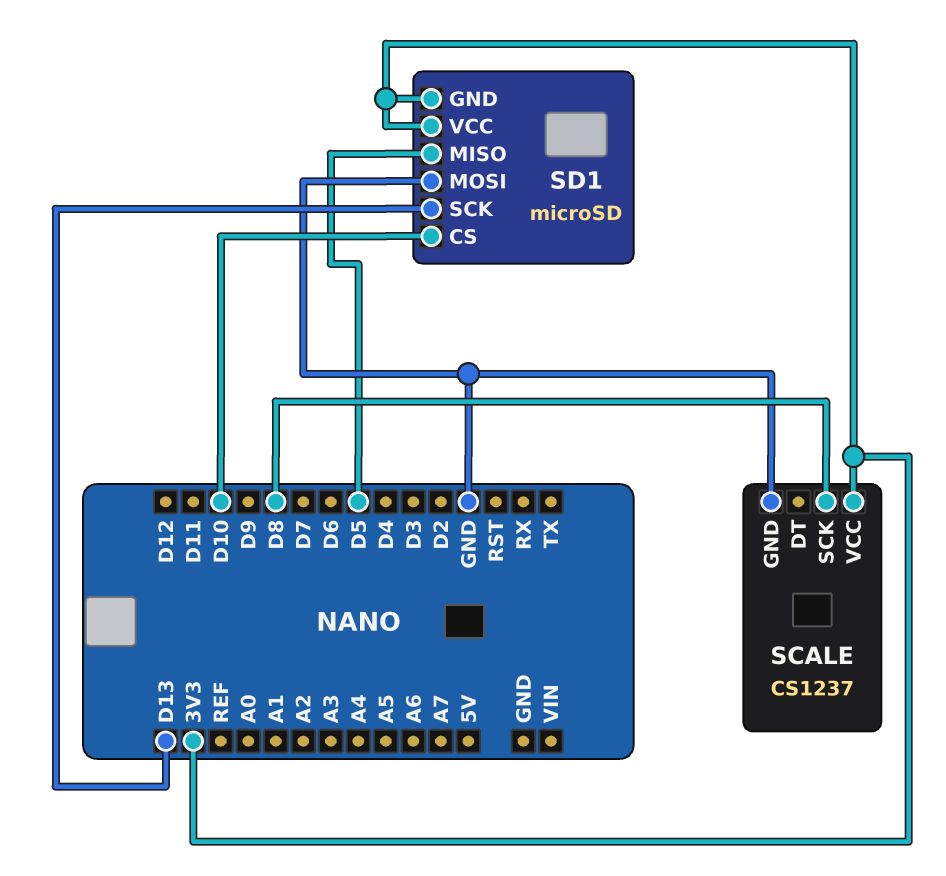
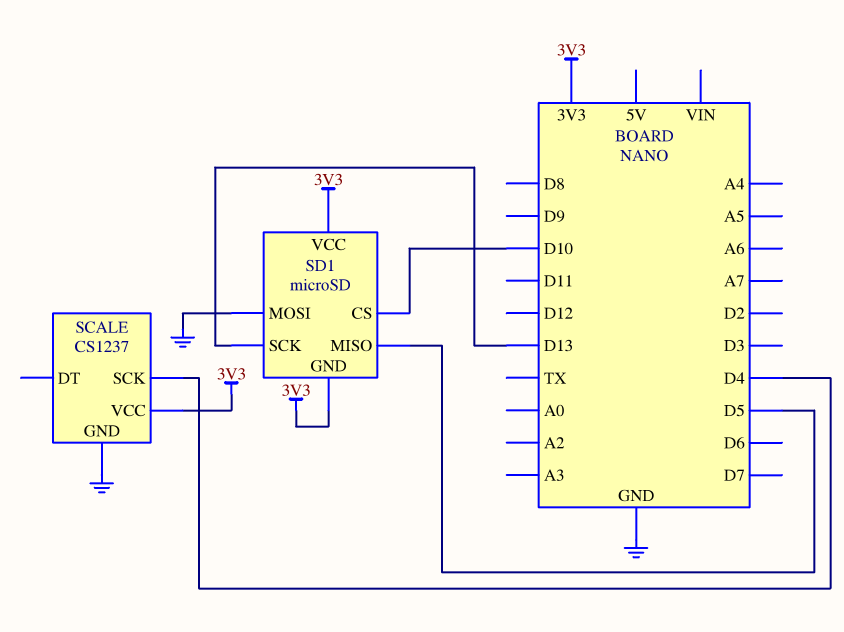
SCALE pin SCK: D8 -> D4

